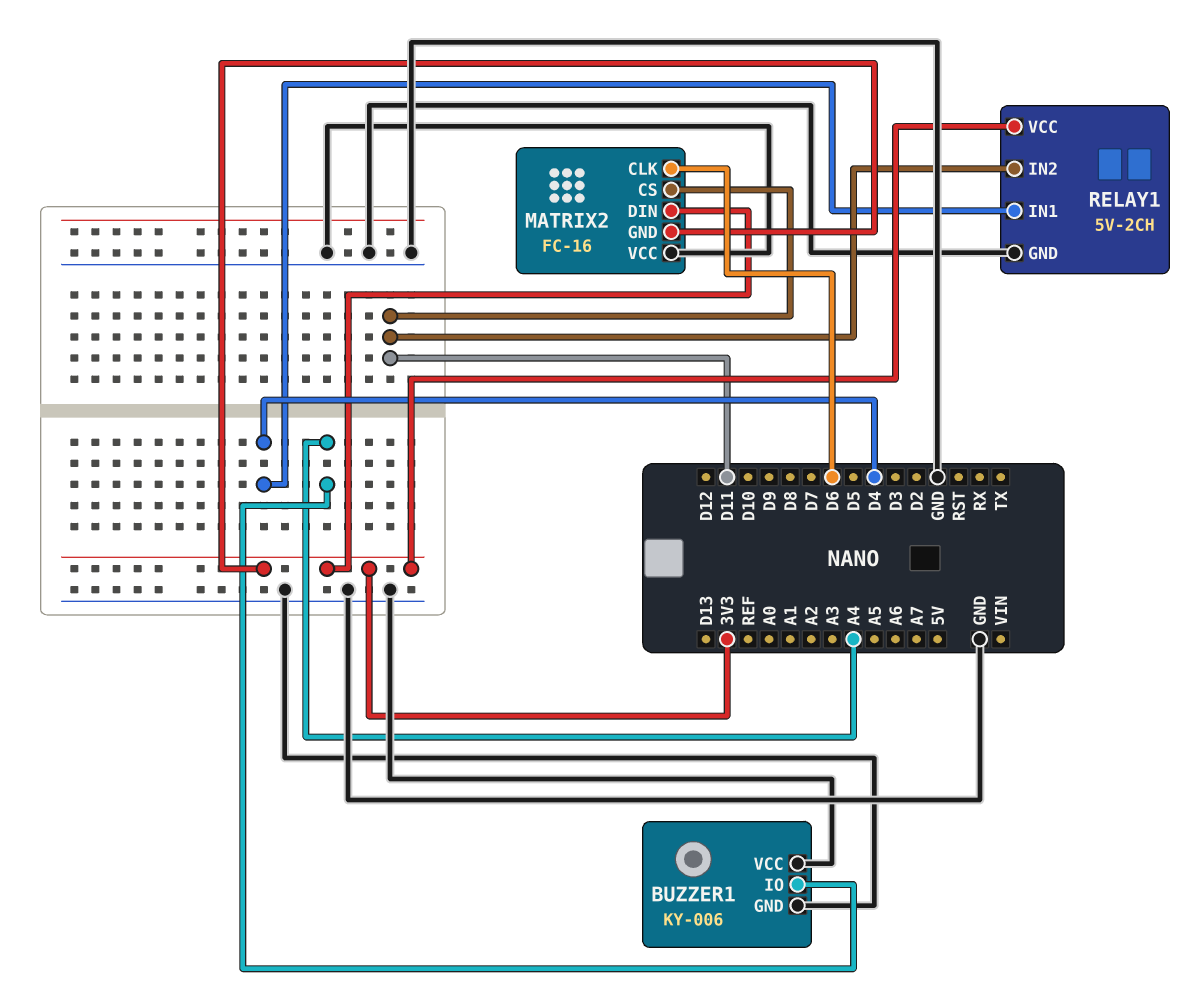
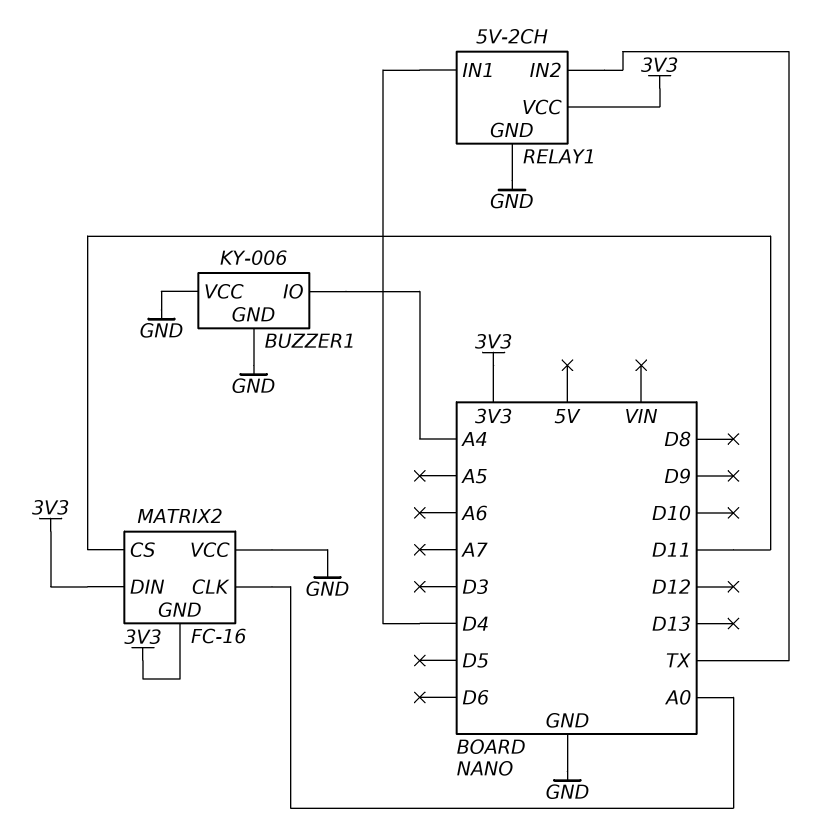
MATRIX2 pin CLK: D6 -> A0
RELAY1 pin IN2: D11 -> TX

